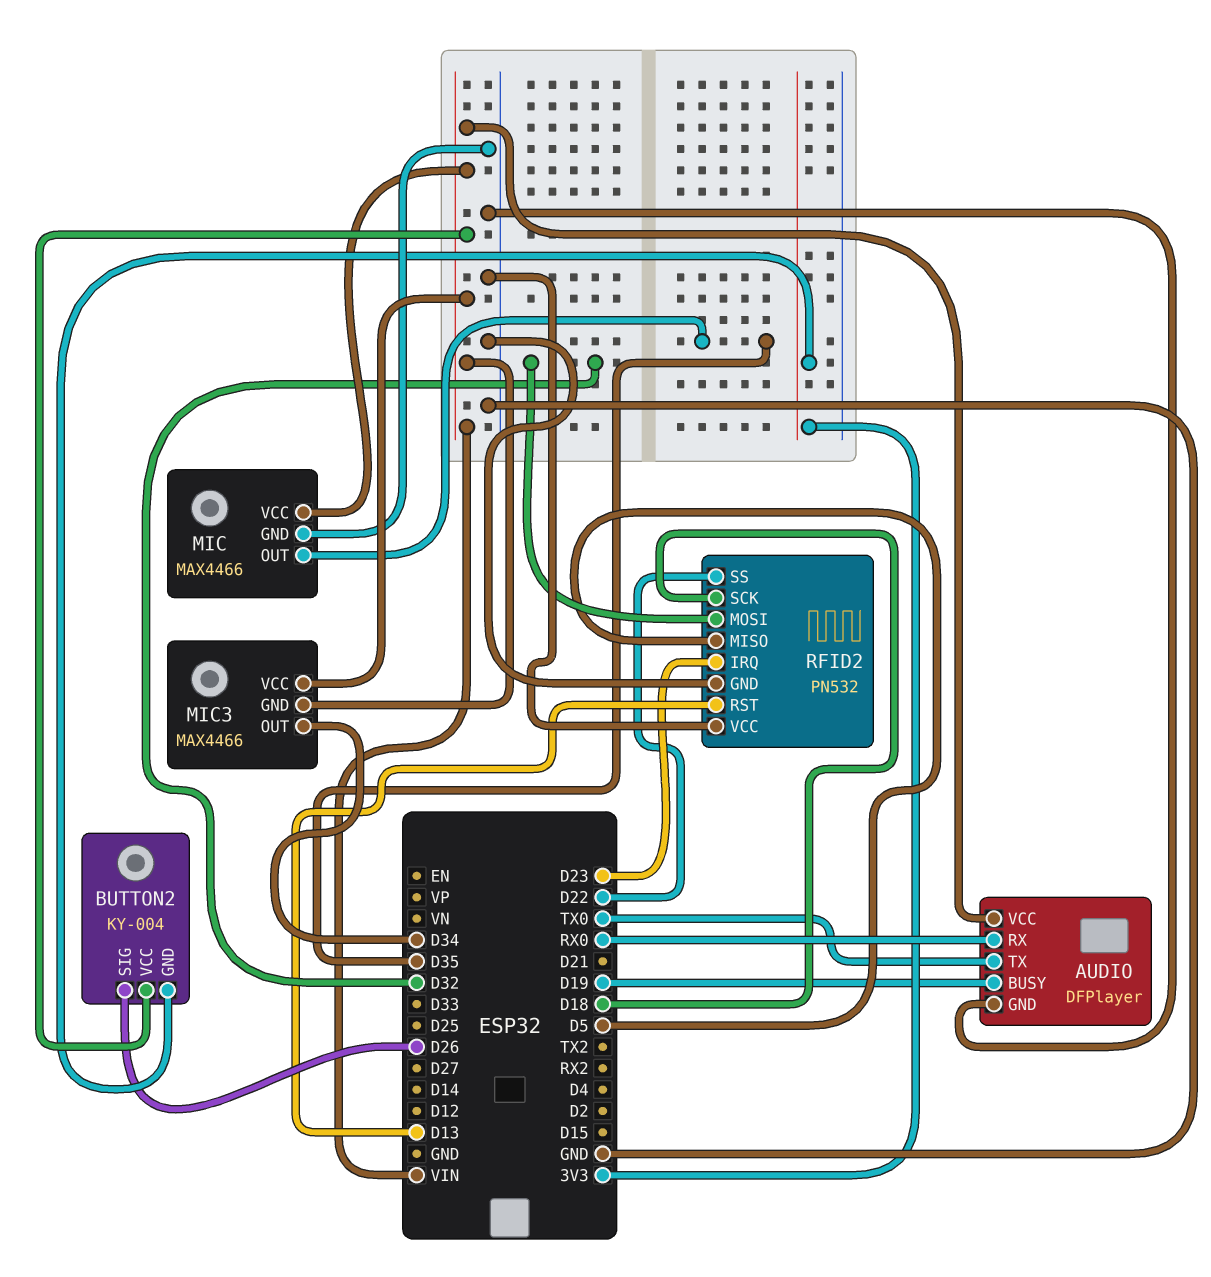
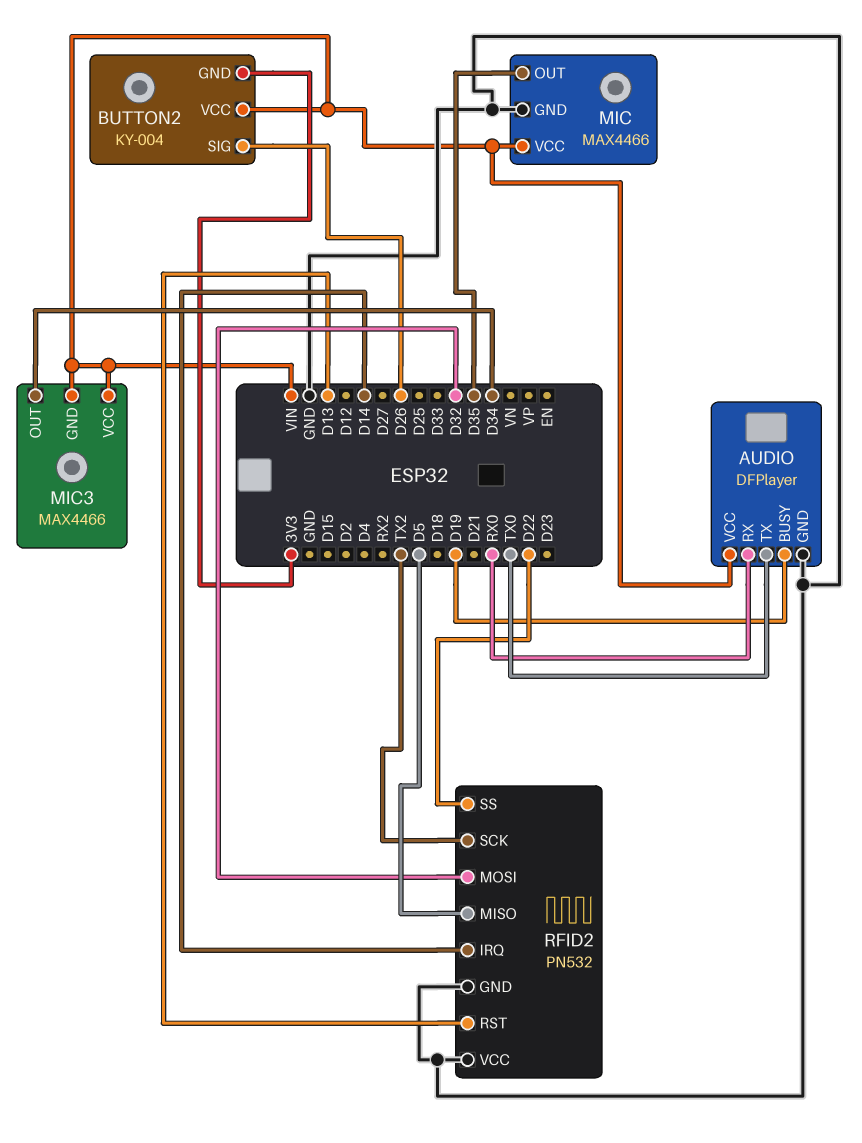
RFID2 pin IRQ: D23 -> D14
RFID2 pin SCK: D18 -> TX2

